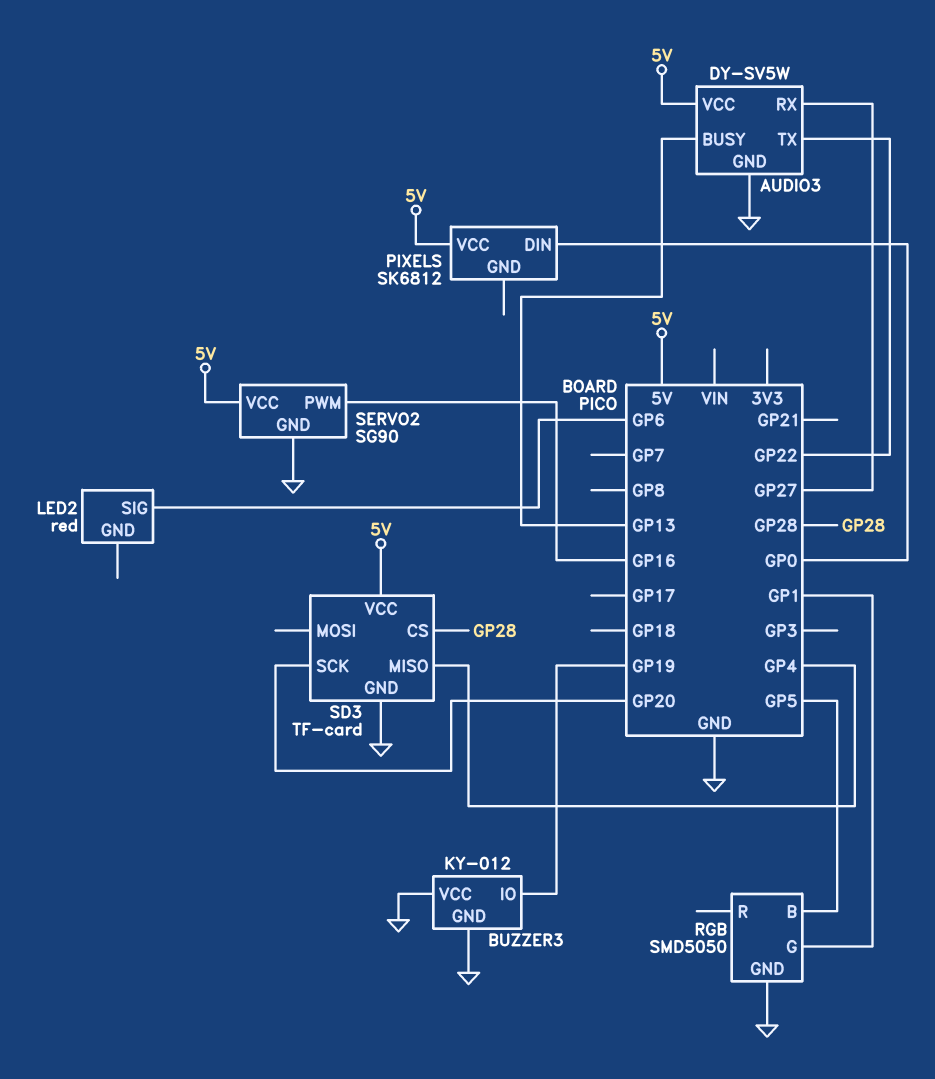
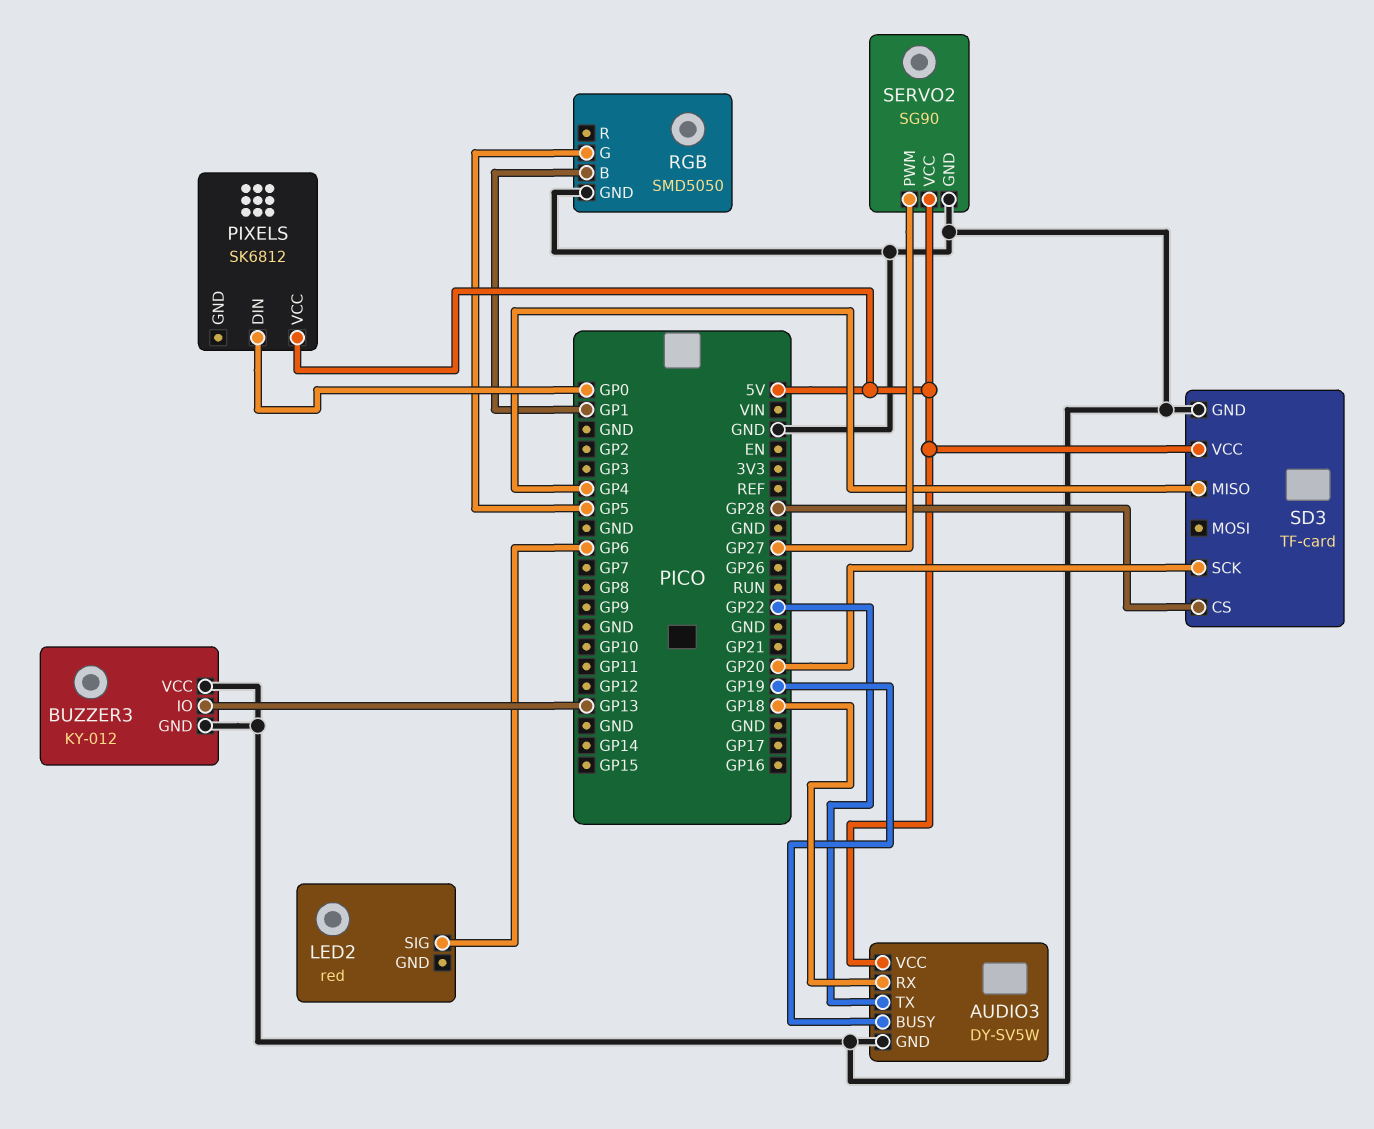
AUDIO3 pin BUSY: GP13 -> GP19
AUDIO3 pin RX: GP27 -> GP18
BUZZER3 pin IO: GP19 -> GP13
RGB pin B: GP5 -> GP1
RGB pin G: GP1 -> GP5
SERVO2 pin PWM: GP16 -> GP27

